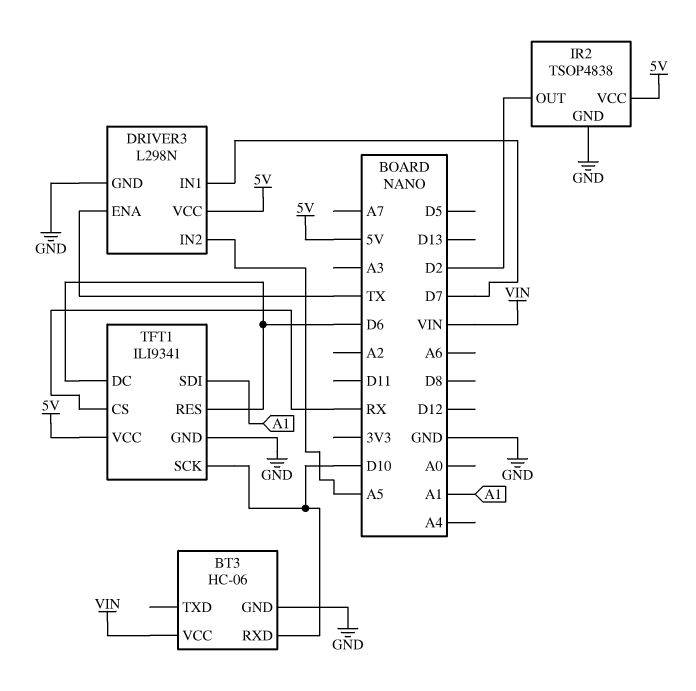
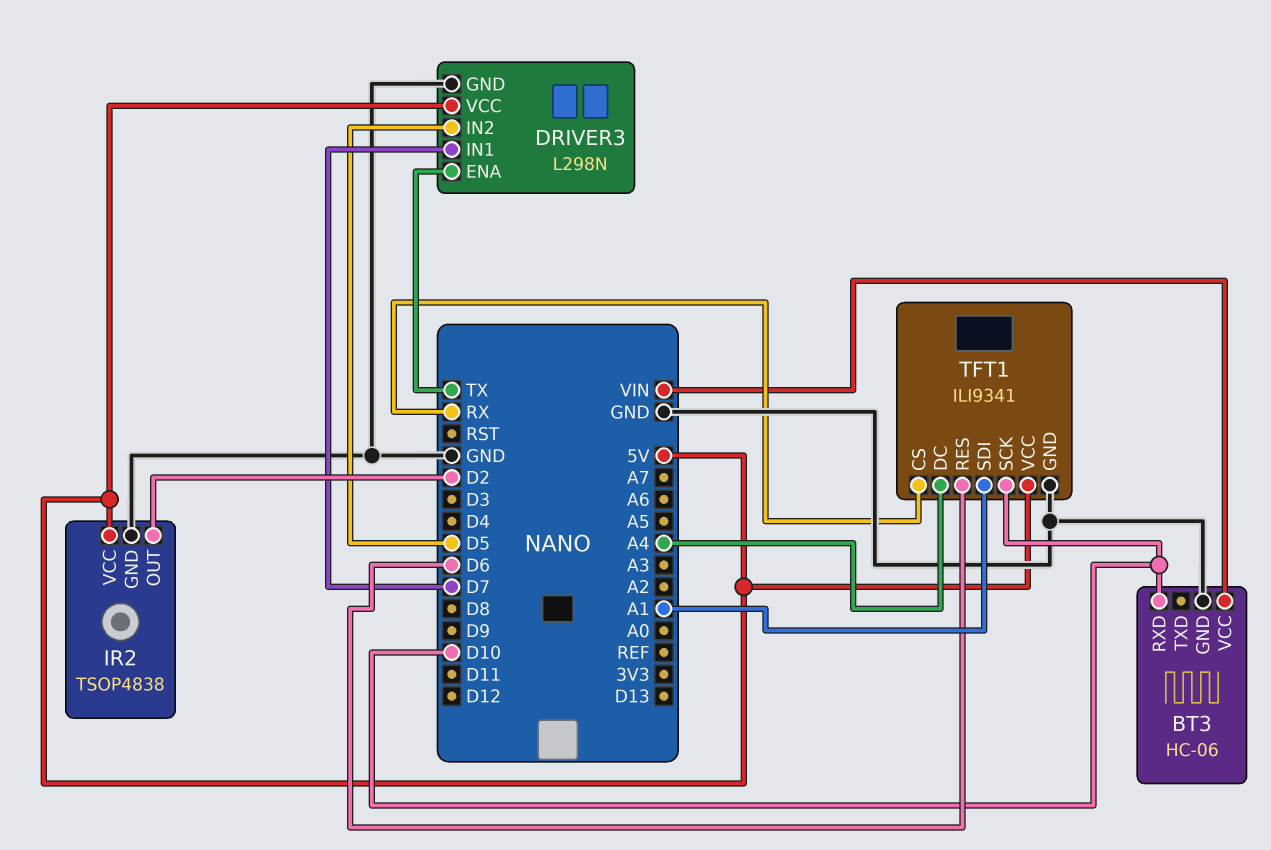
DRIVER3 pin IN2: A5 -> D5
TFT1 pin DC: D6 -> A4

